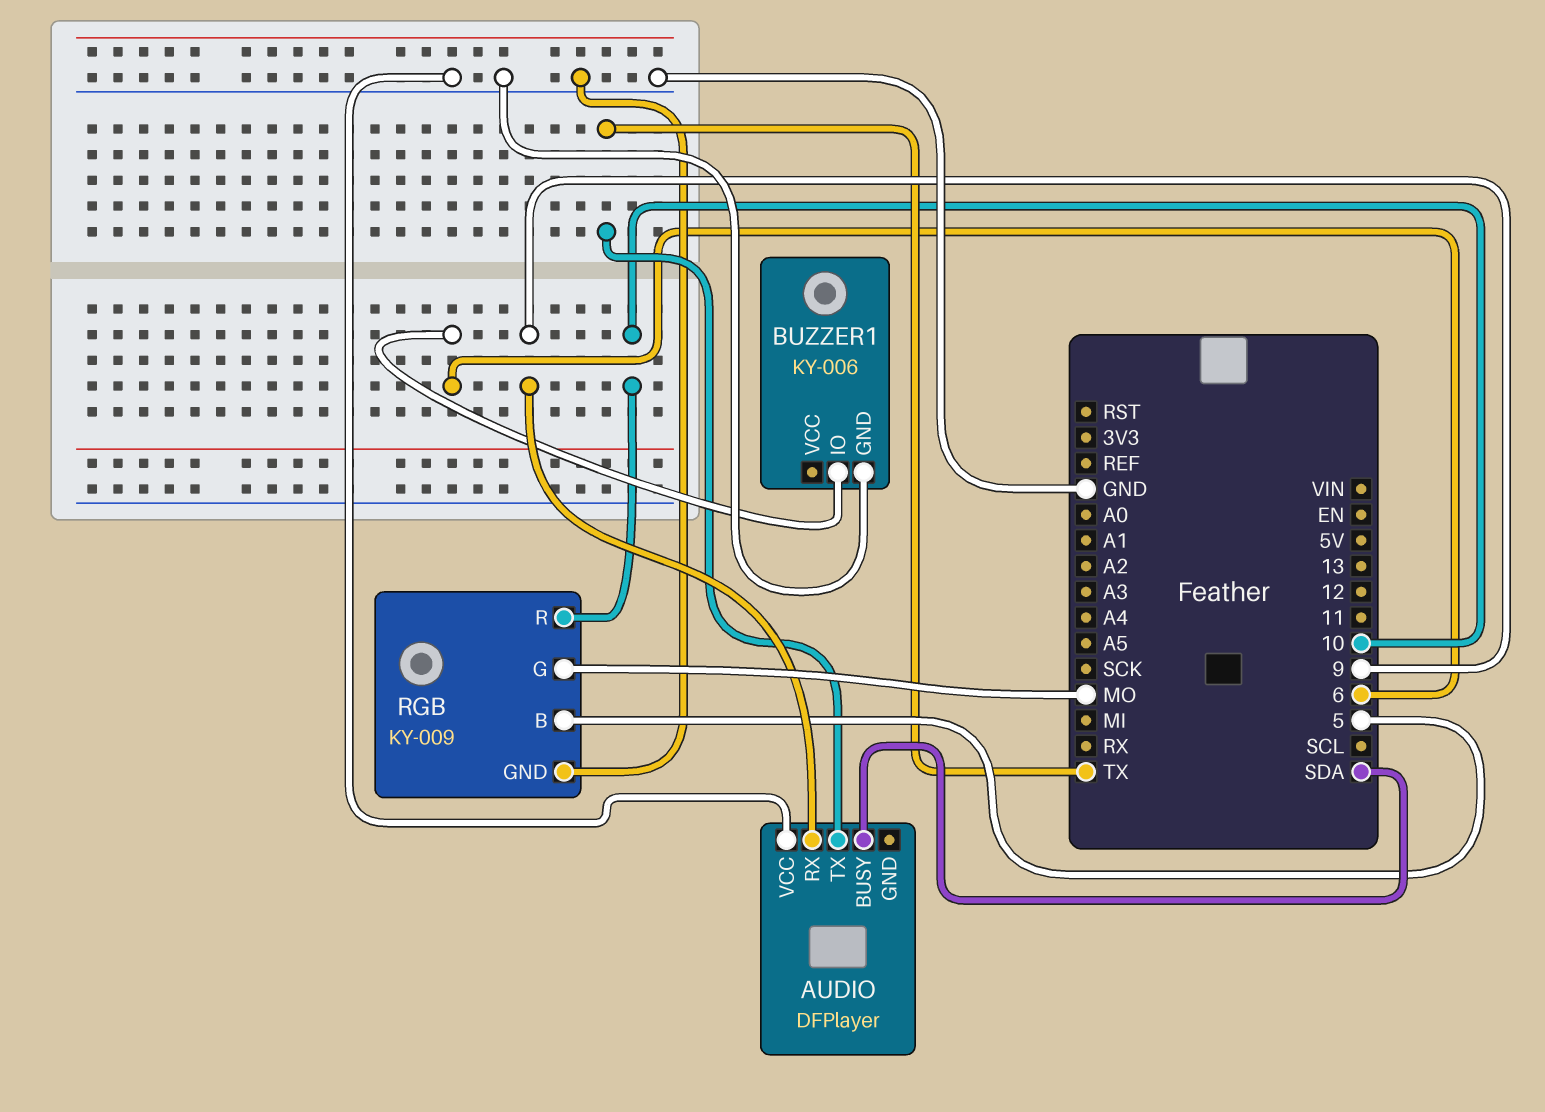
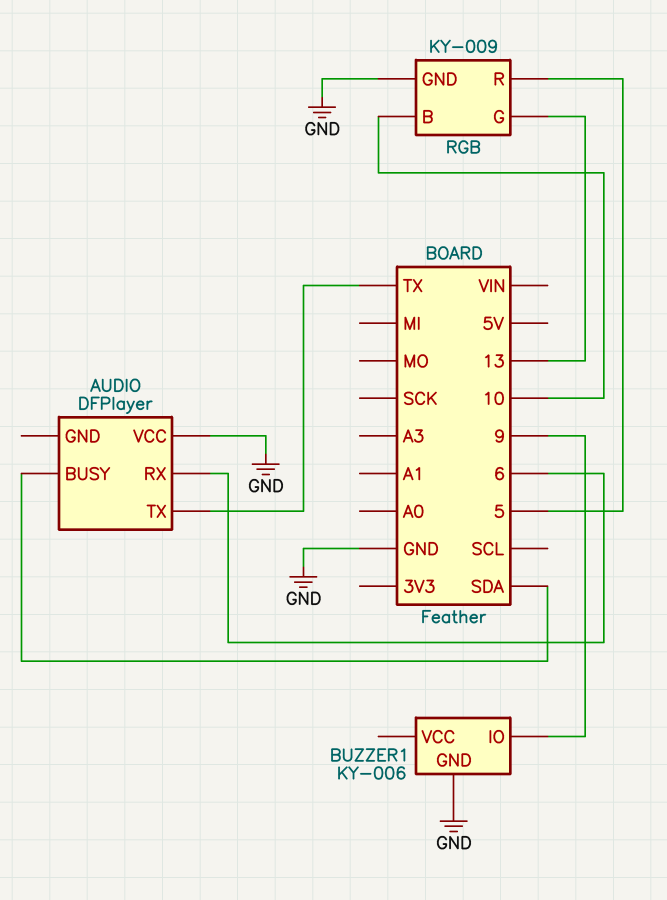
AUDIO pin RX: 9 -> 6
BUZZER1 pin IO: 6 -> 9
RGB pin B: 5 -> 10
RGB pin G: MO -> 13
RGB pin R: 10 -> 5

